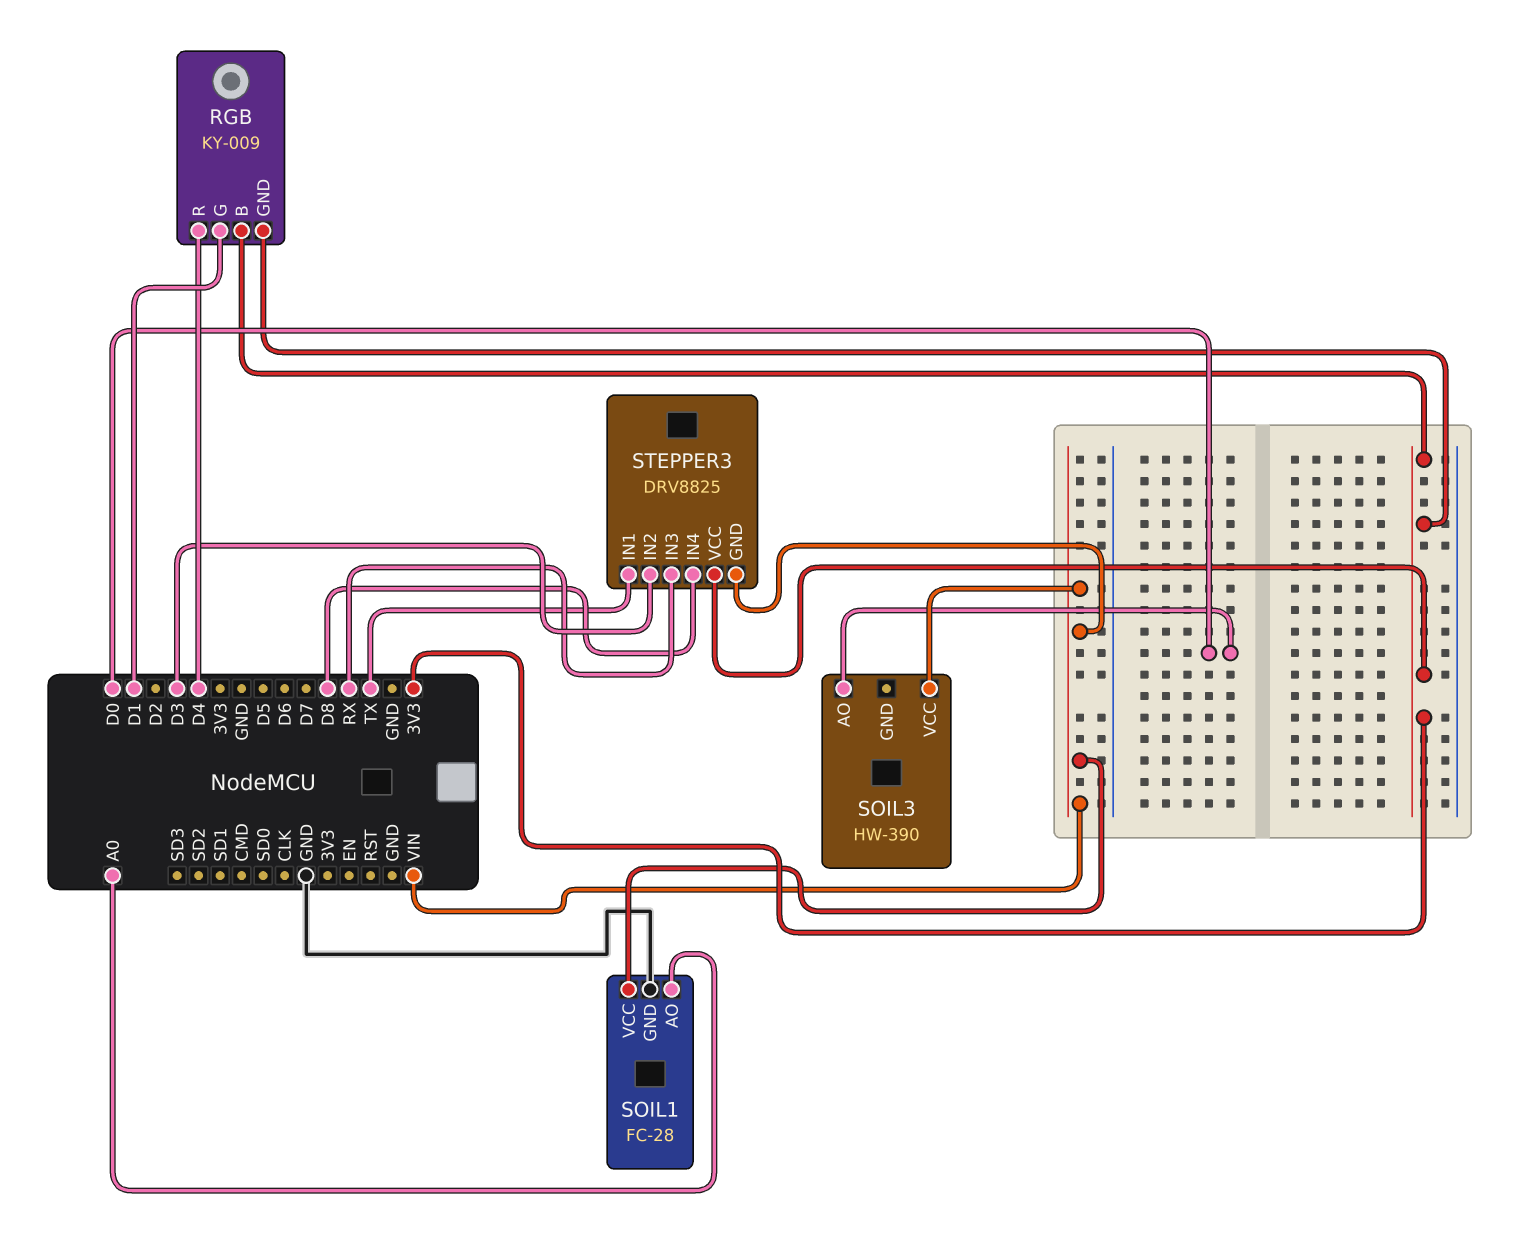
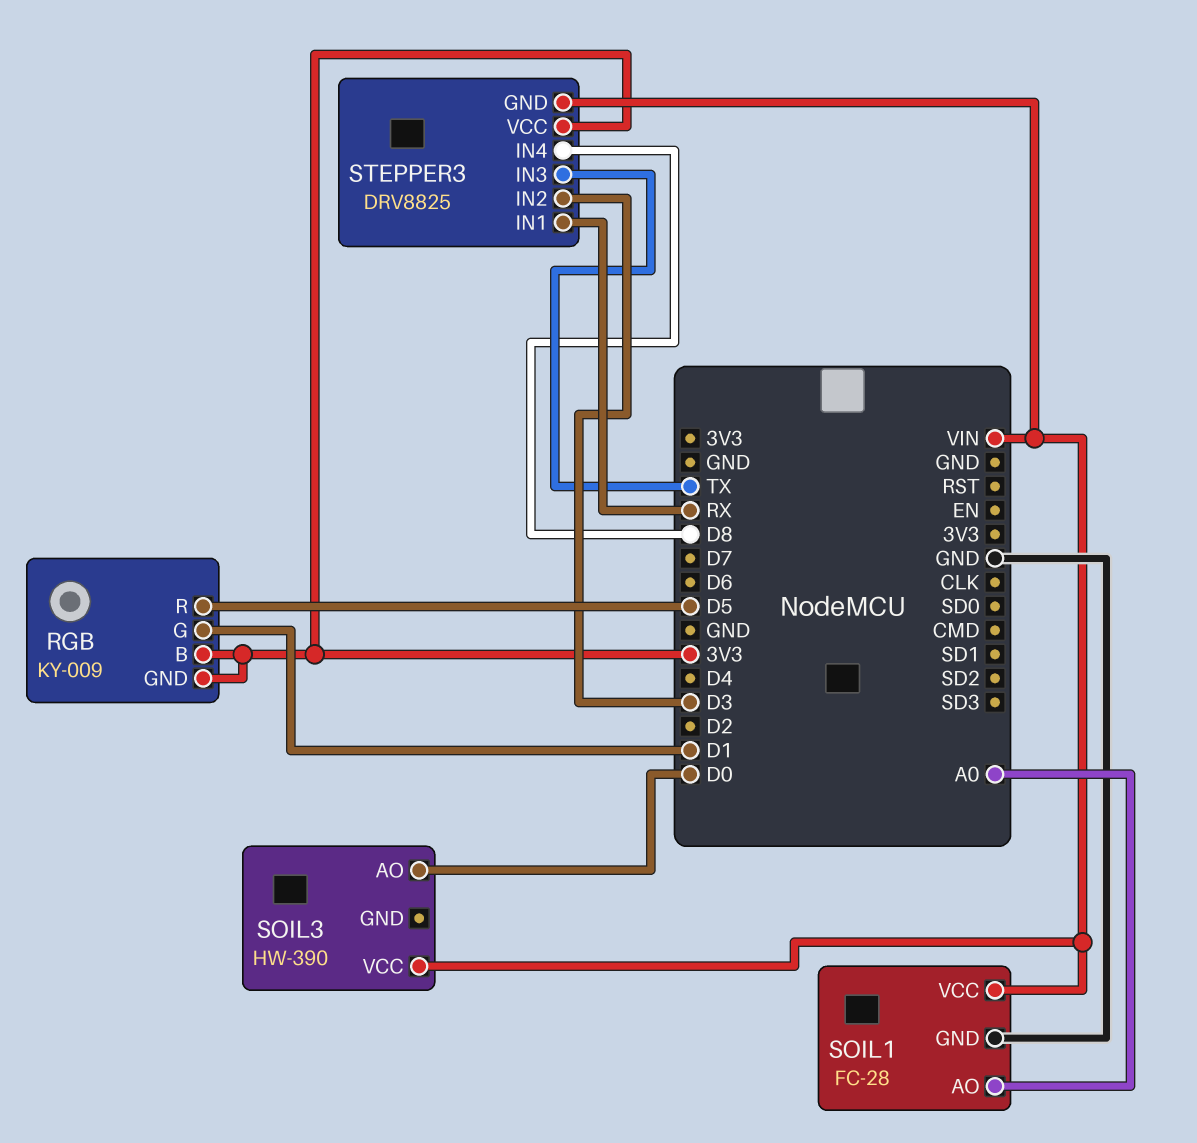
RGB pin R: D4 -> D5
STEPPER3 pin IN1: TX -> RX
STEPPER3 pin IN3: RX -> TX

